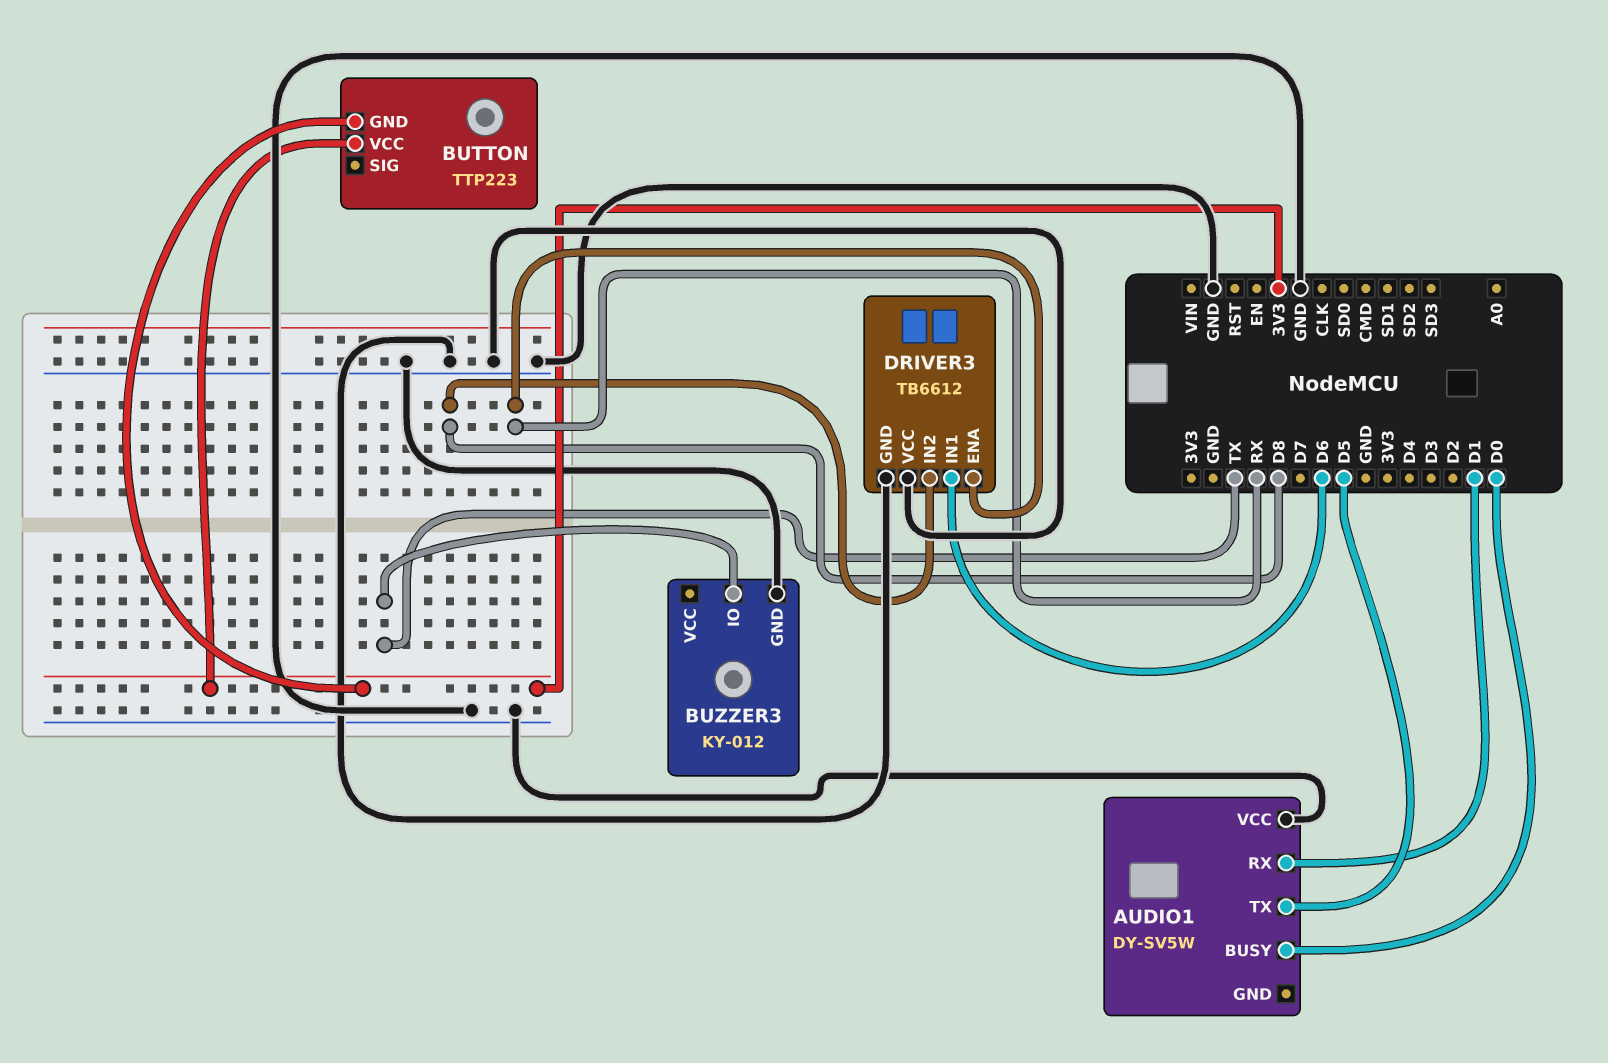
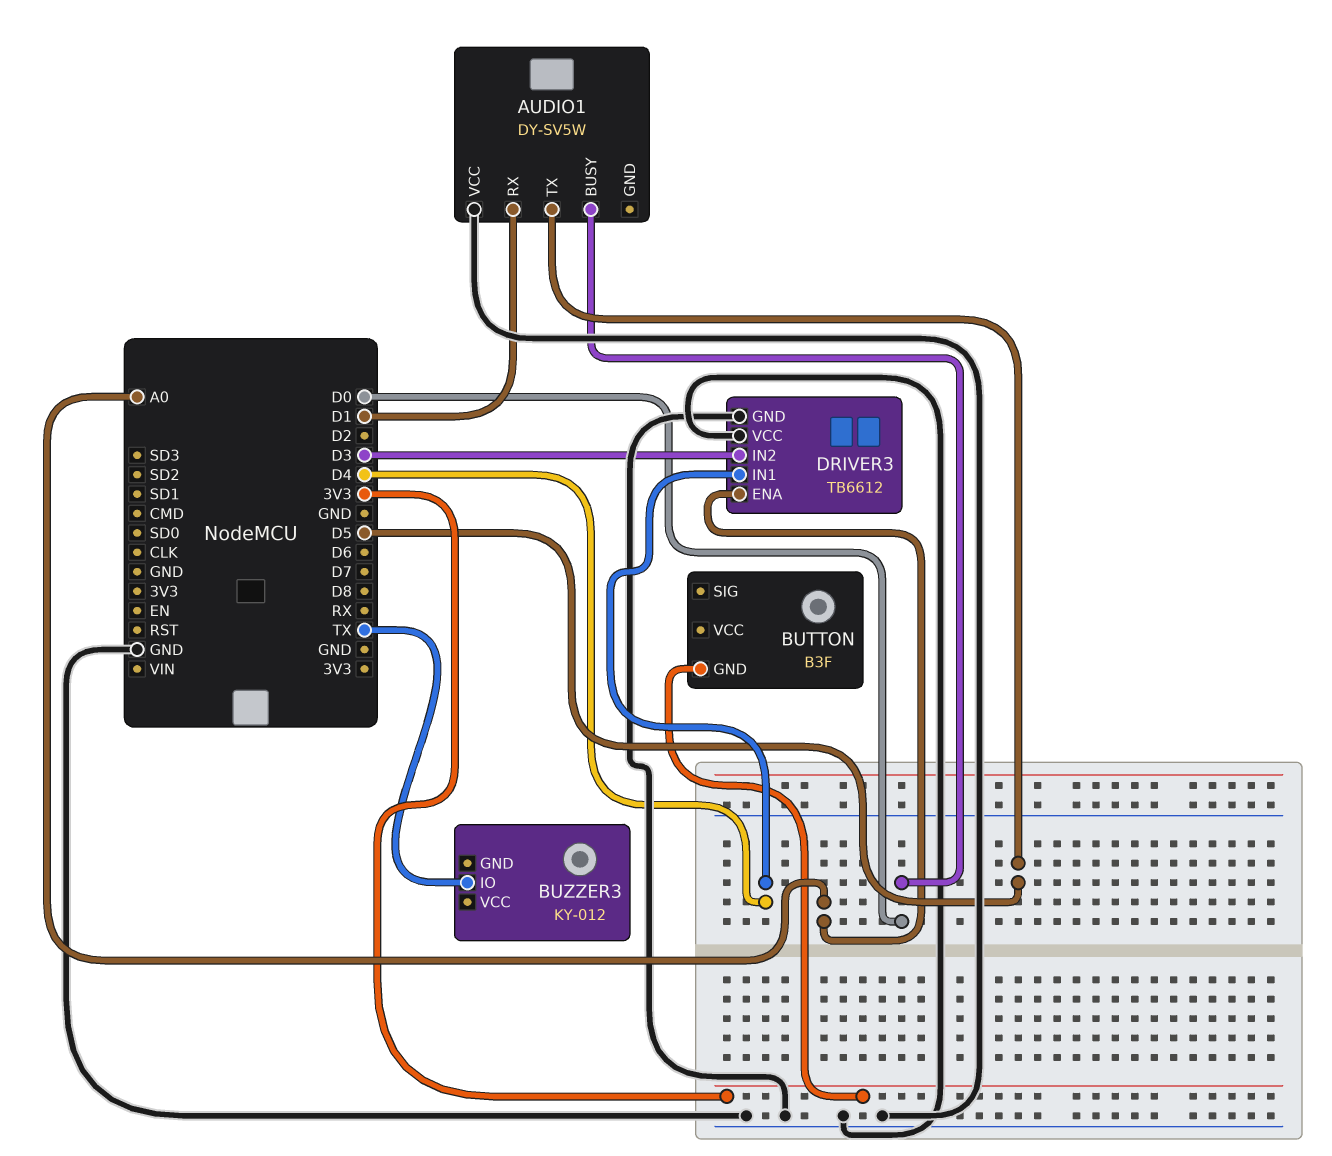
BUTTON: TTP223 -> B3F
BUTTON pin VCC: 3V3 -> none
BUZZER3 pin GND: GND -> none
DRIVER3 pin ENA: RX -> A0
DRIVER3 pin IN1: D6 -> D4
DRIVER3 pin IN2: D8 -> D3

